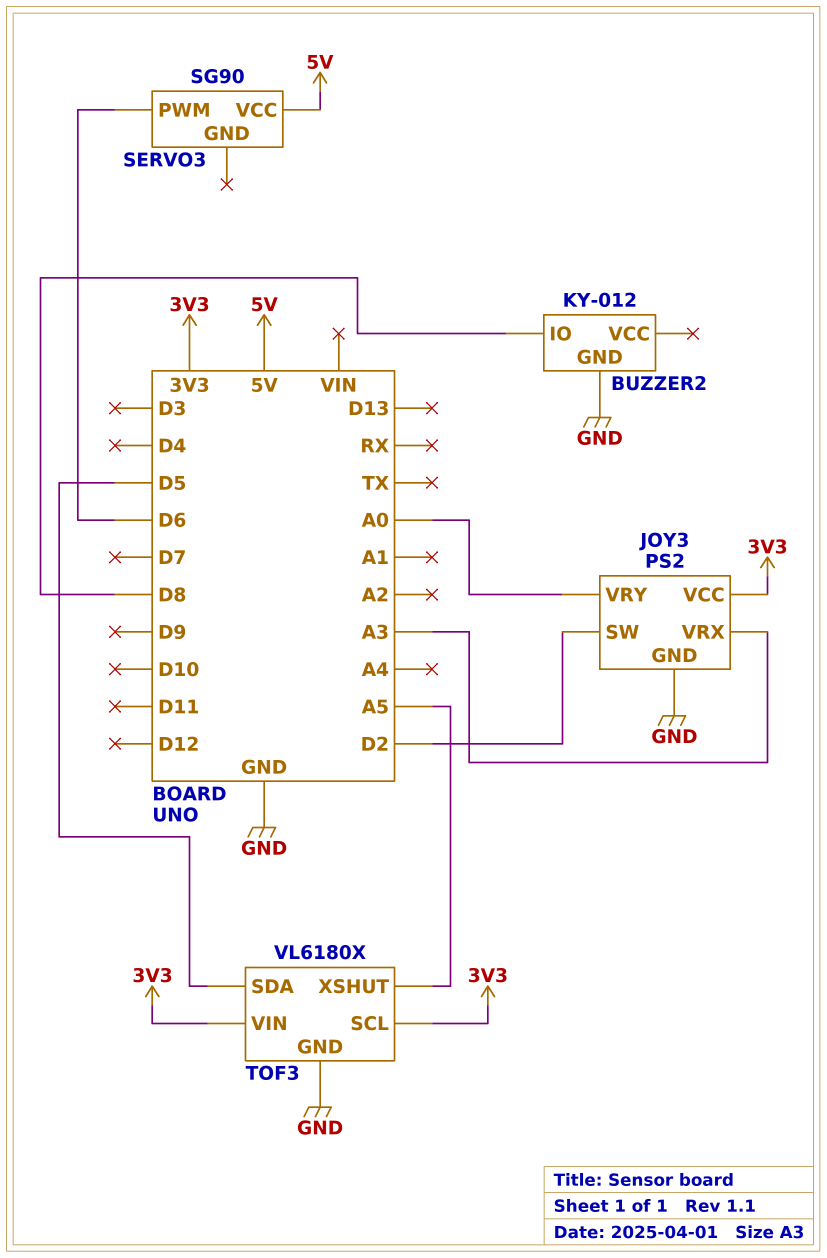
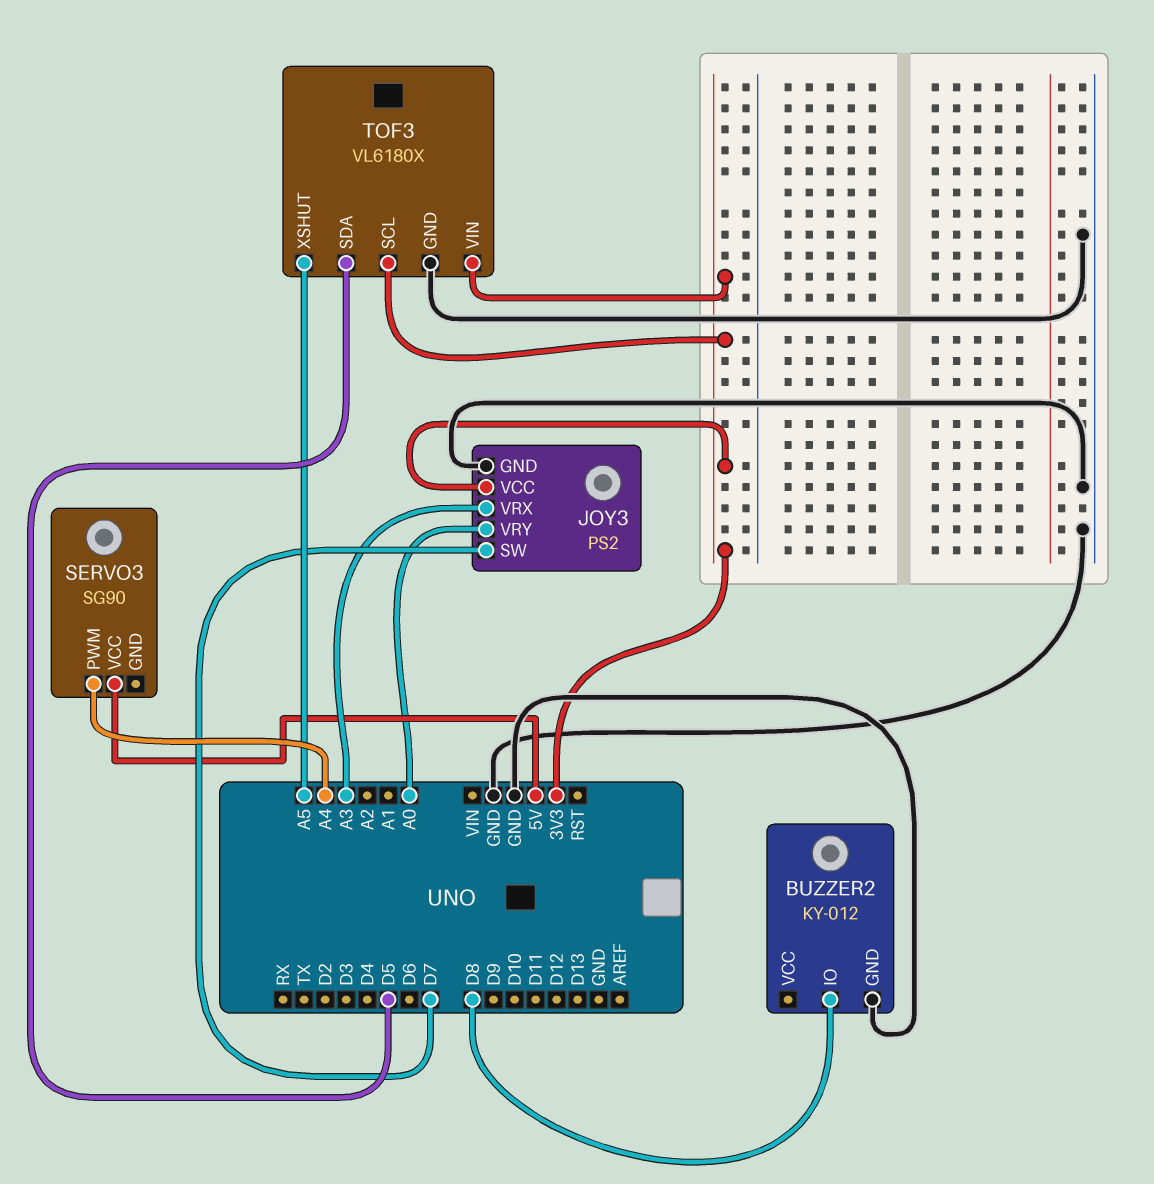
JOY3 pin SW: D2 -> D7
SERVO3 pin PWM: D6 -> A4

